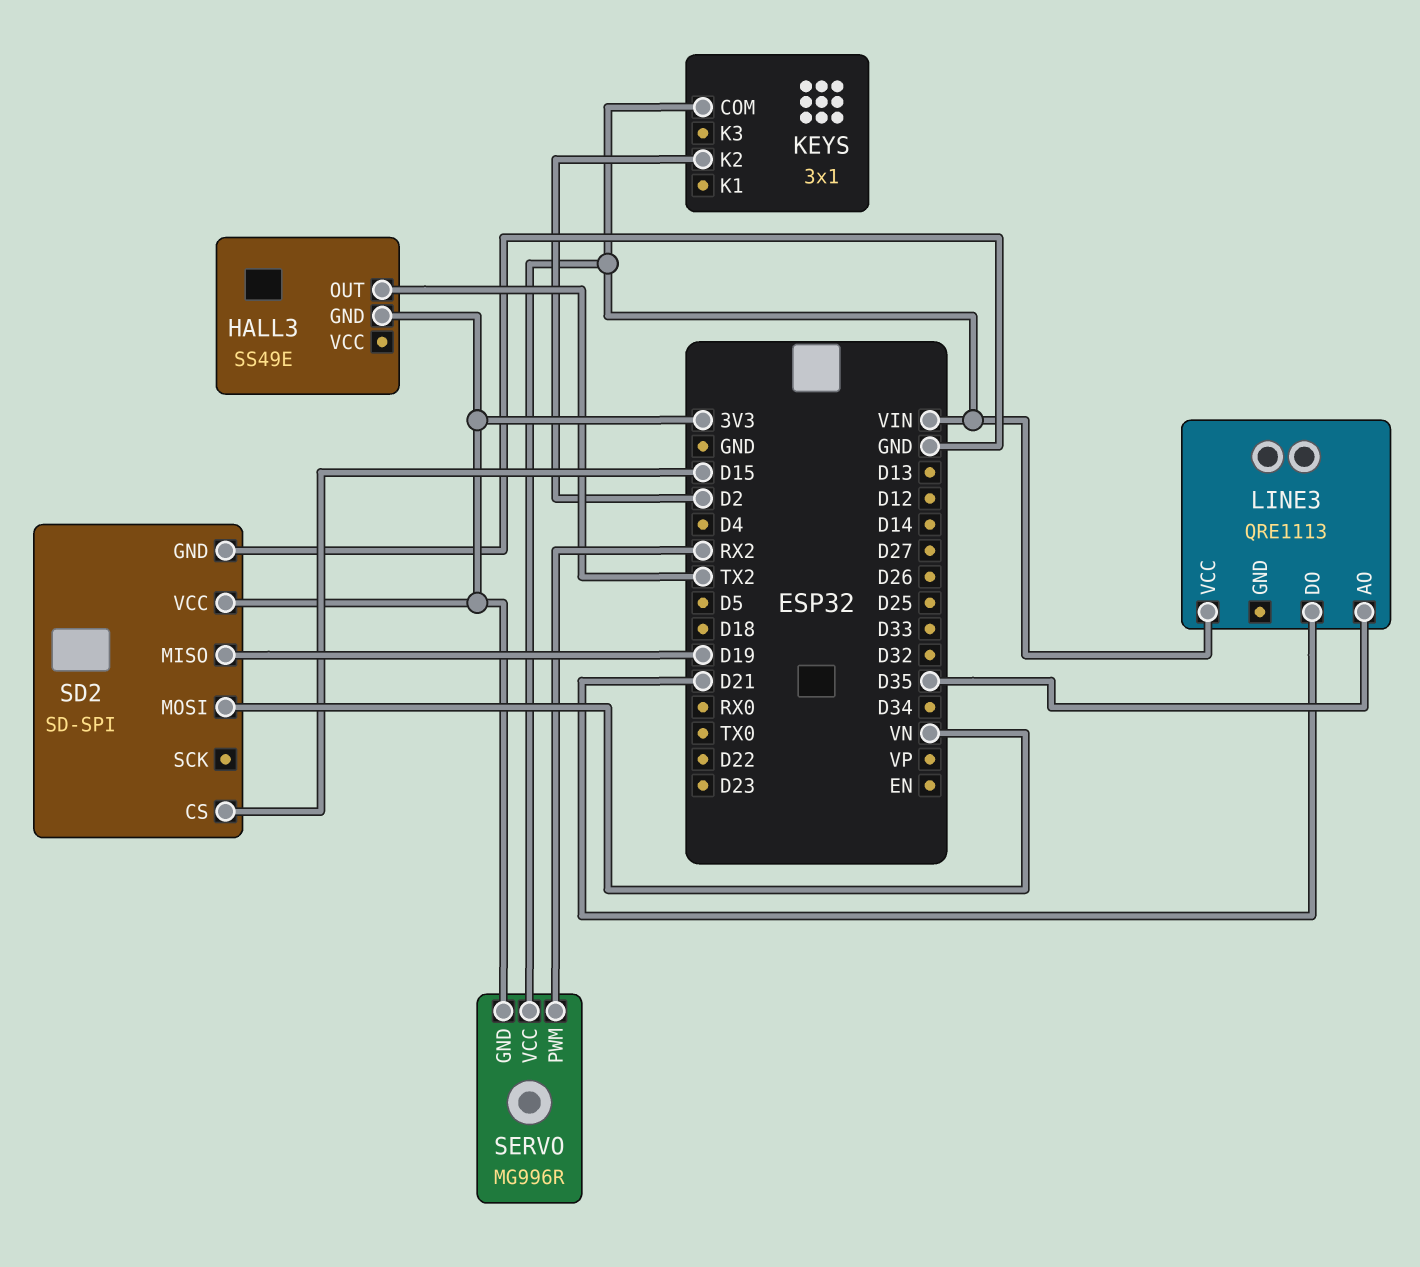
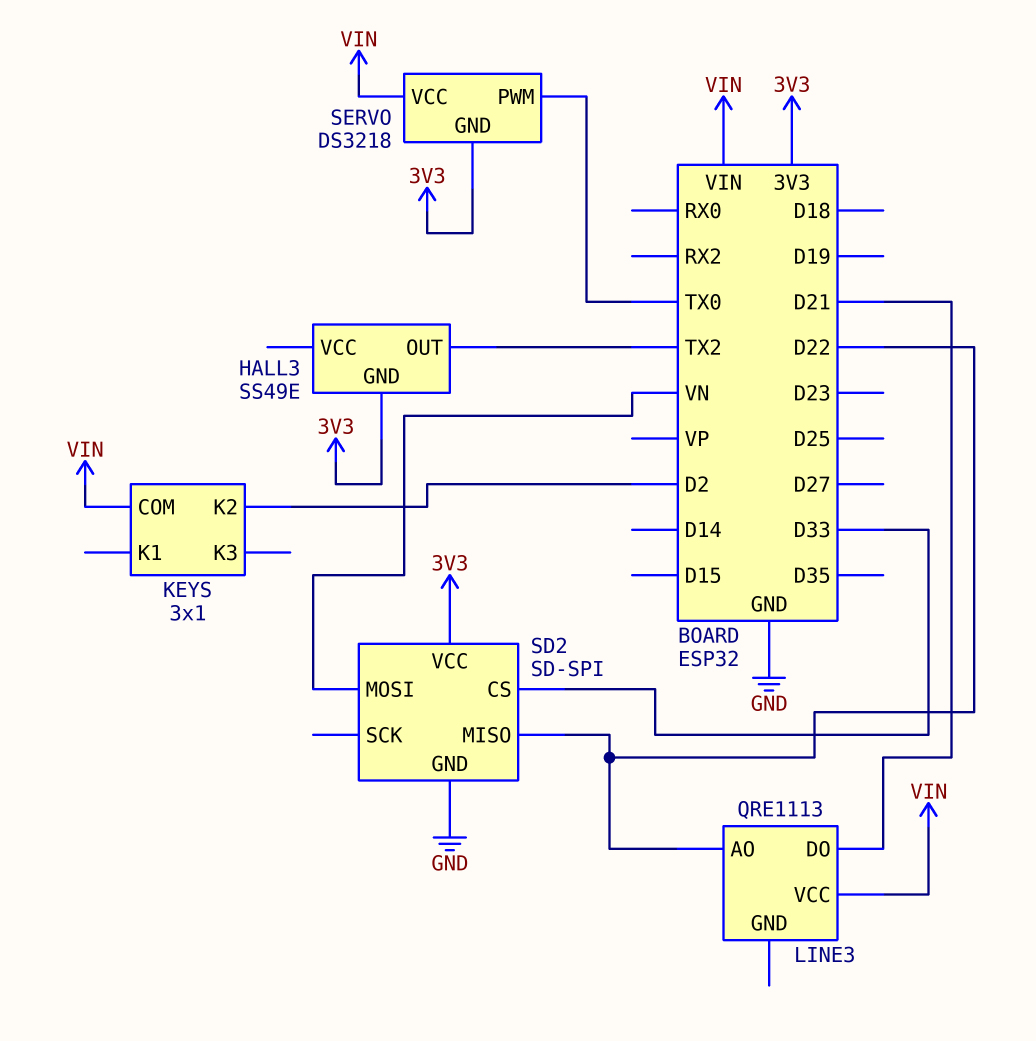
LINE3 pin AO: D35 -> D22
SD2 pin CS: D15 -> D33
SD2 pin MISO: D19 -> D22
SERVO: MG996R -> DS3218
SERVO pin PWM: RX2 -> TX0

